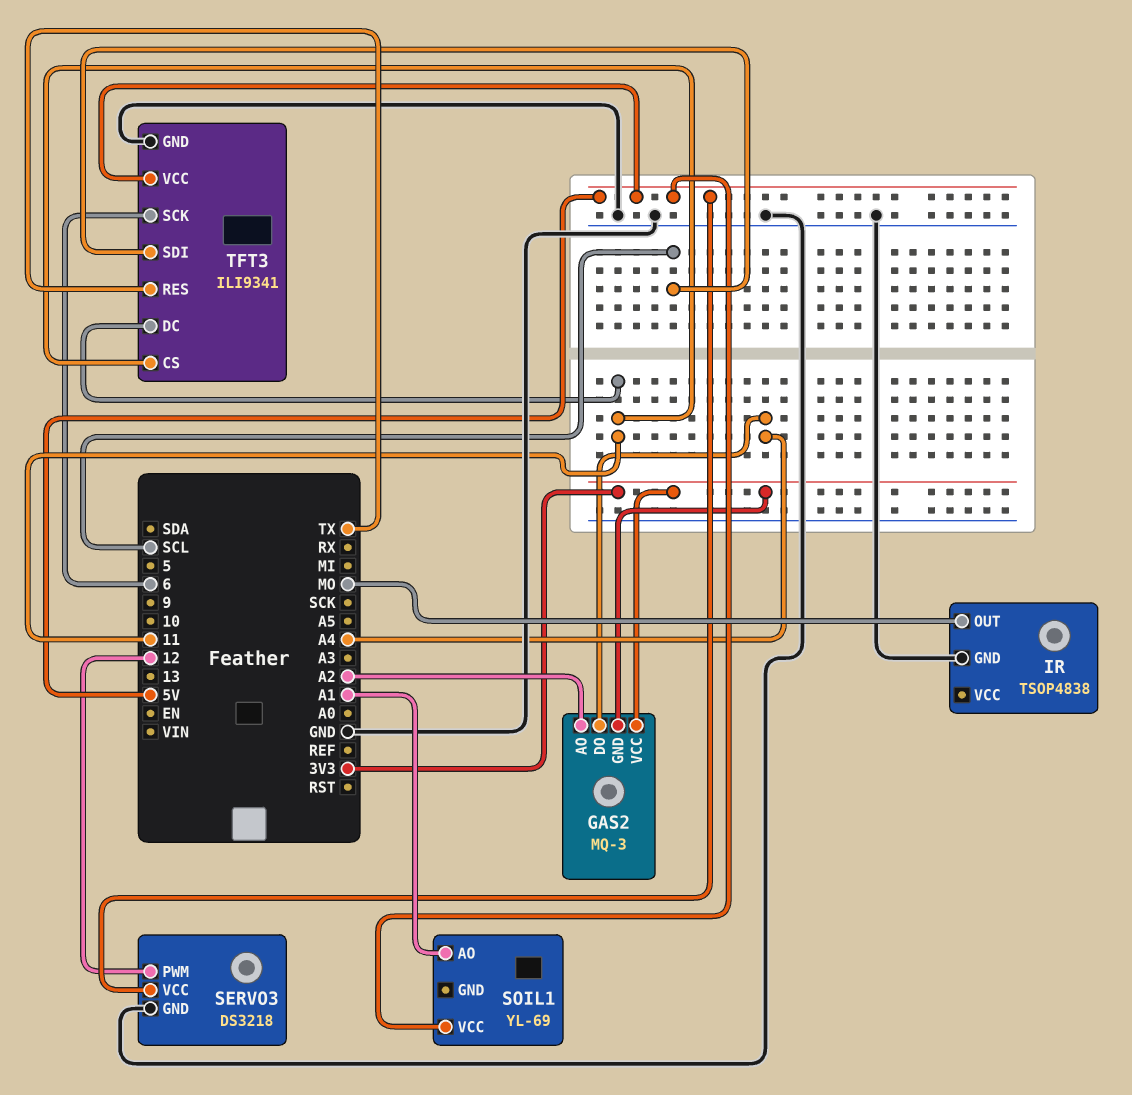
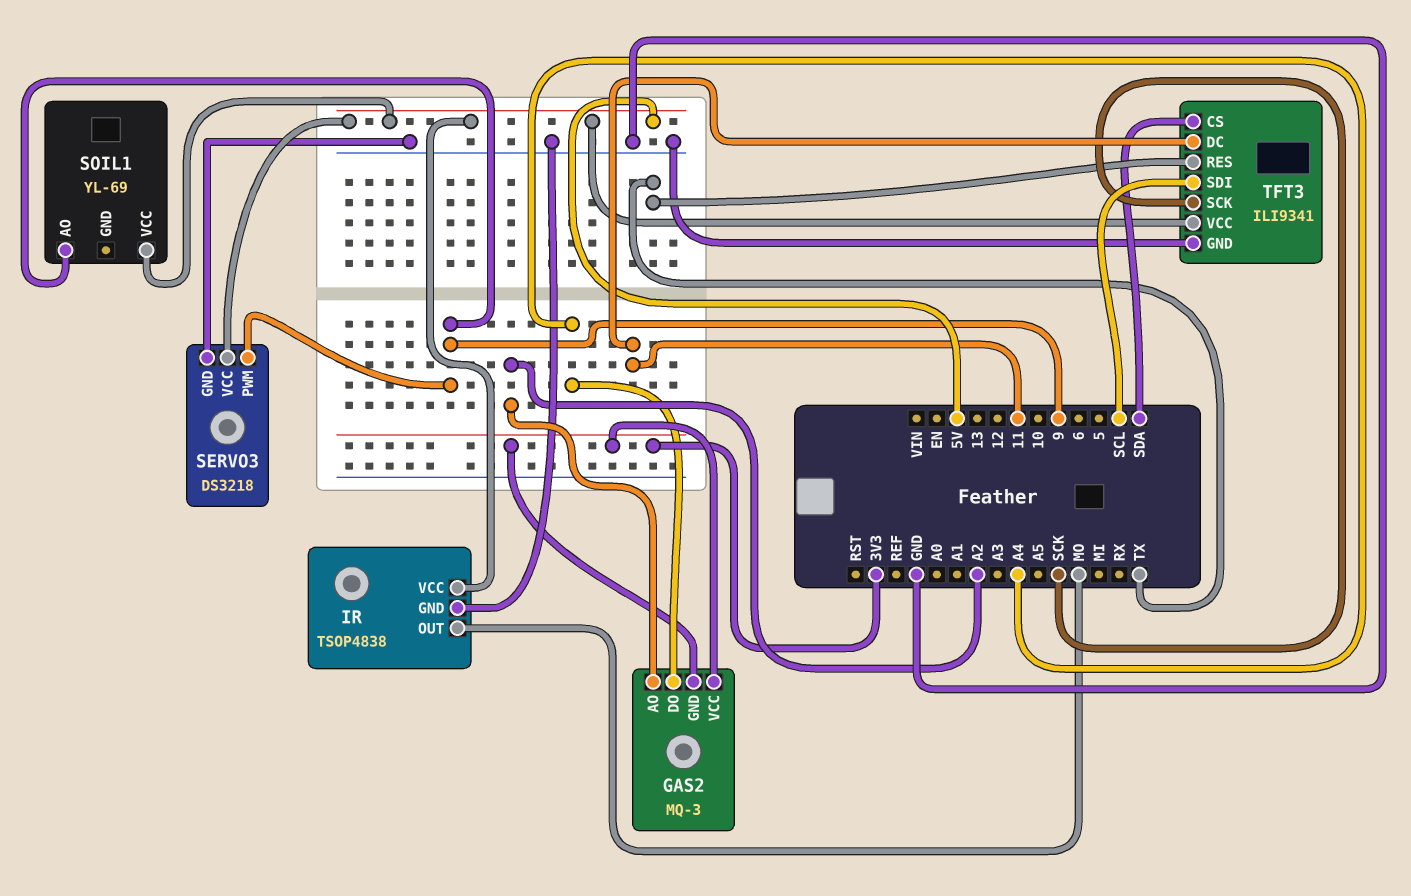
IR pin VCC: none -> 5V
SERVO3 pin PWM: 12 -> 9
SOIL1 pin AO: A1 -> 9
TFT3 pin CS: 11 -> SDA
TFT3 pin SCK: 6 -> SCK

